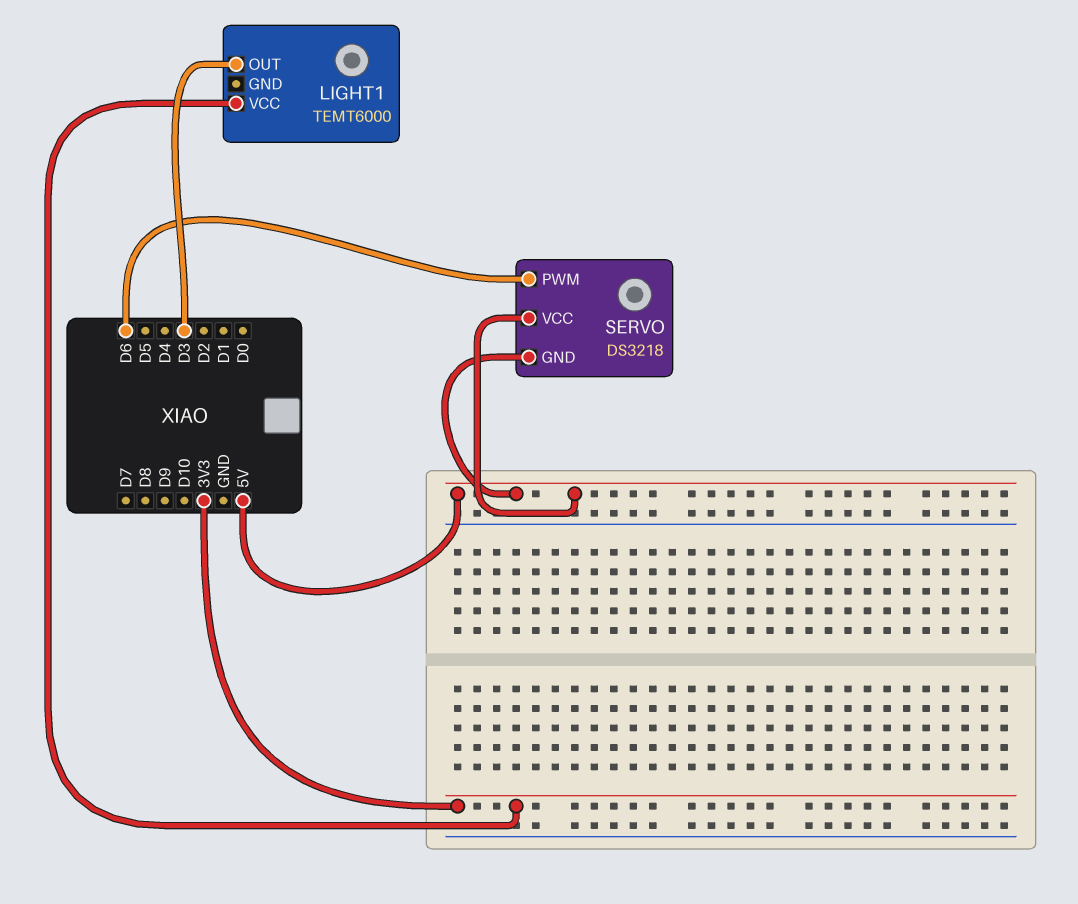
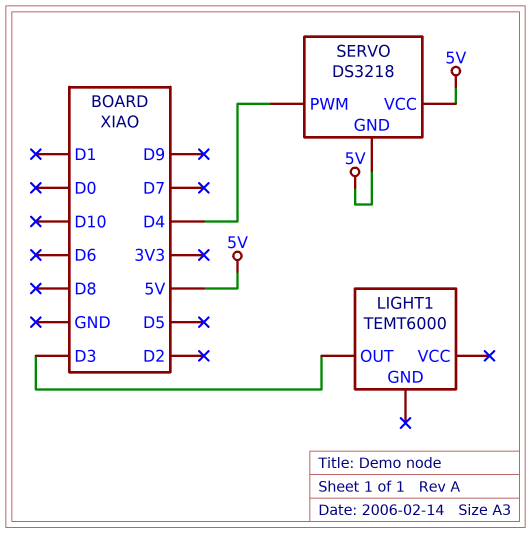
LIGHT1 pin VCC: 3V3 -> none
SERVO pin PWM: D6 -> D4

